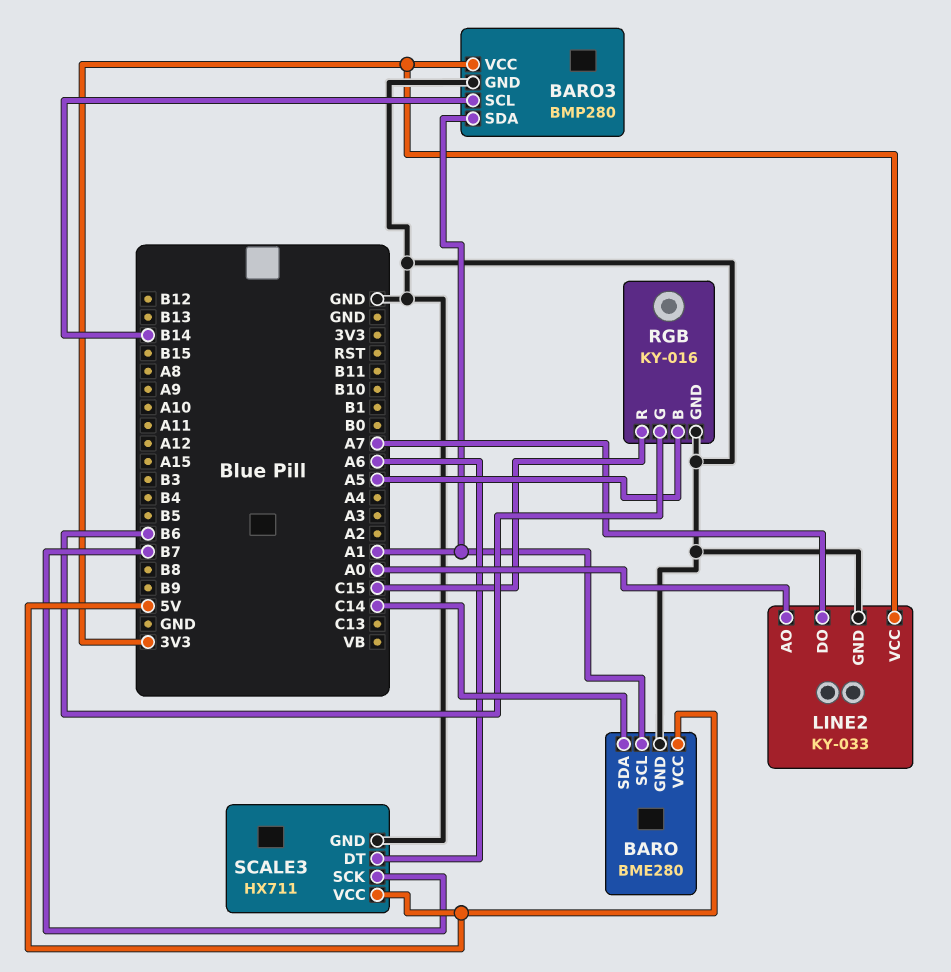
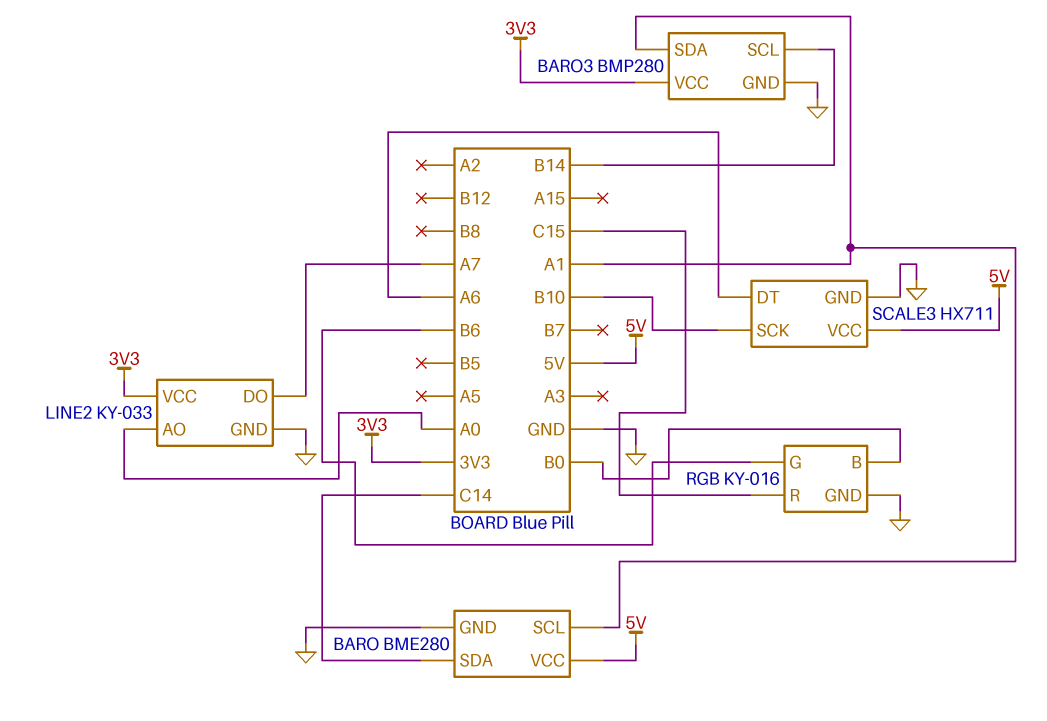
RGB pin B: A5 -> B0
SCALE3 pin SCK: B7 -> B10

